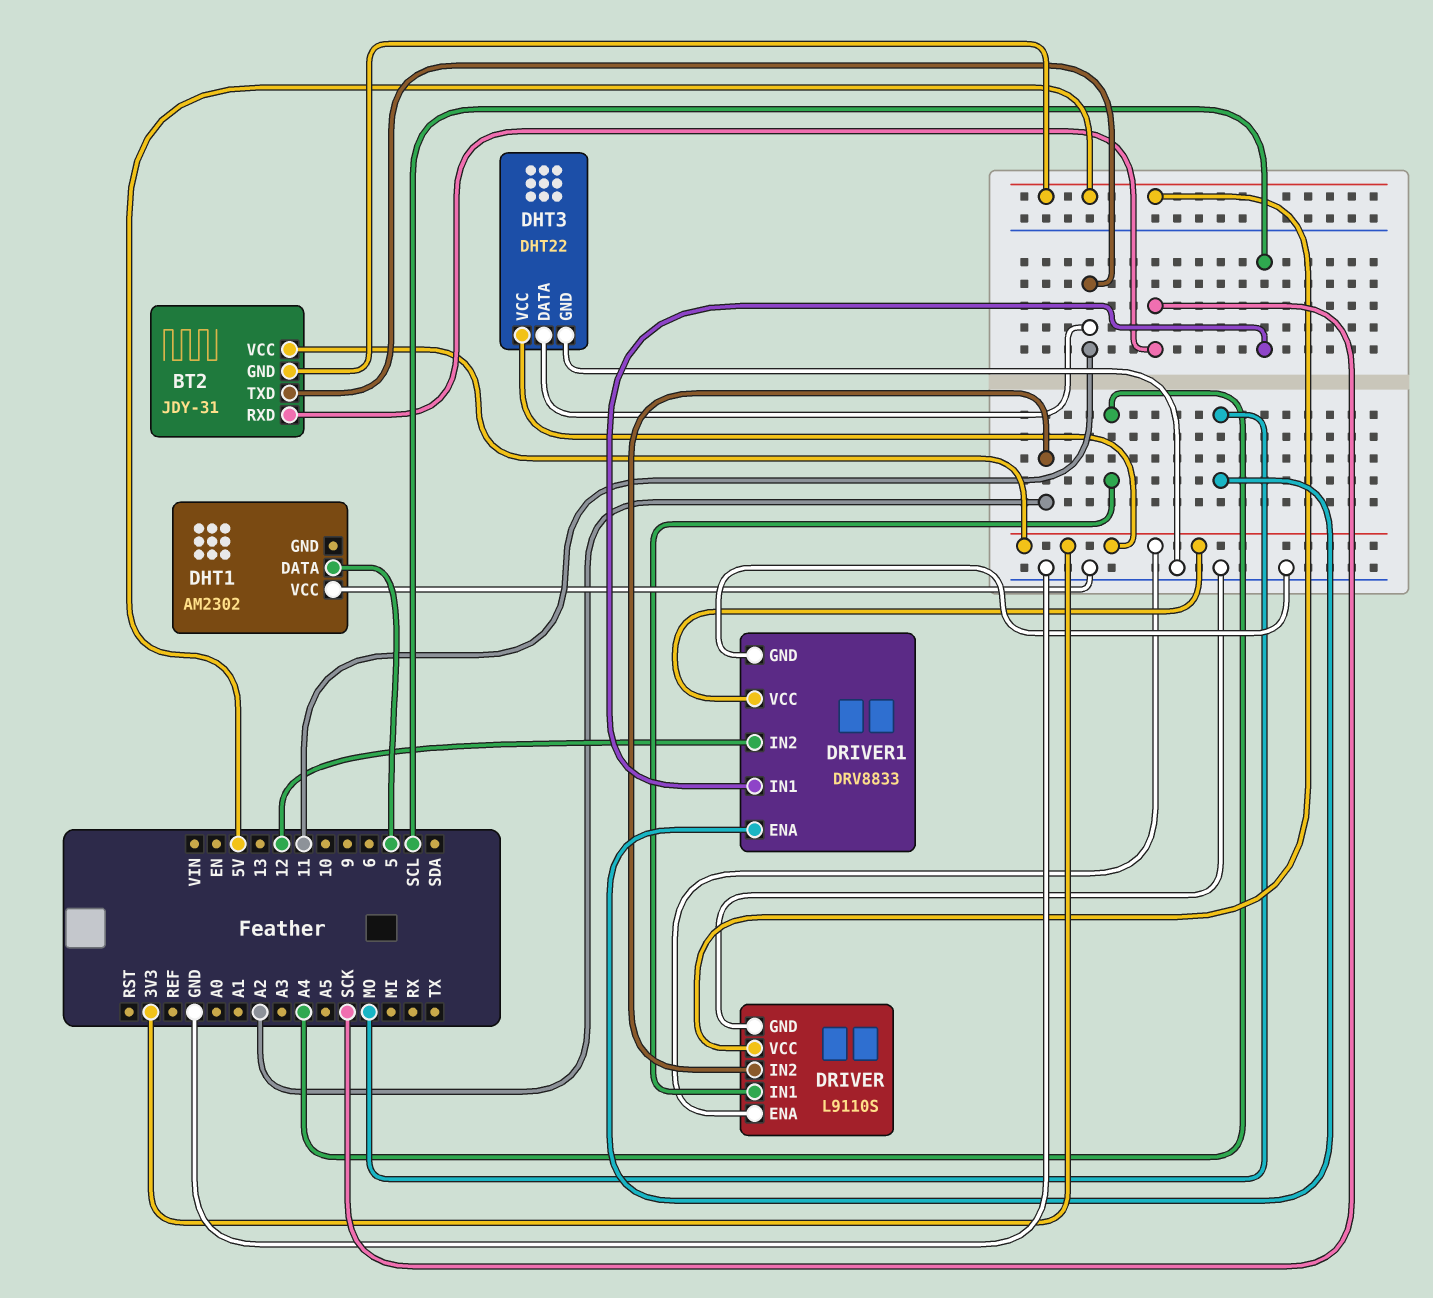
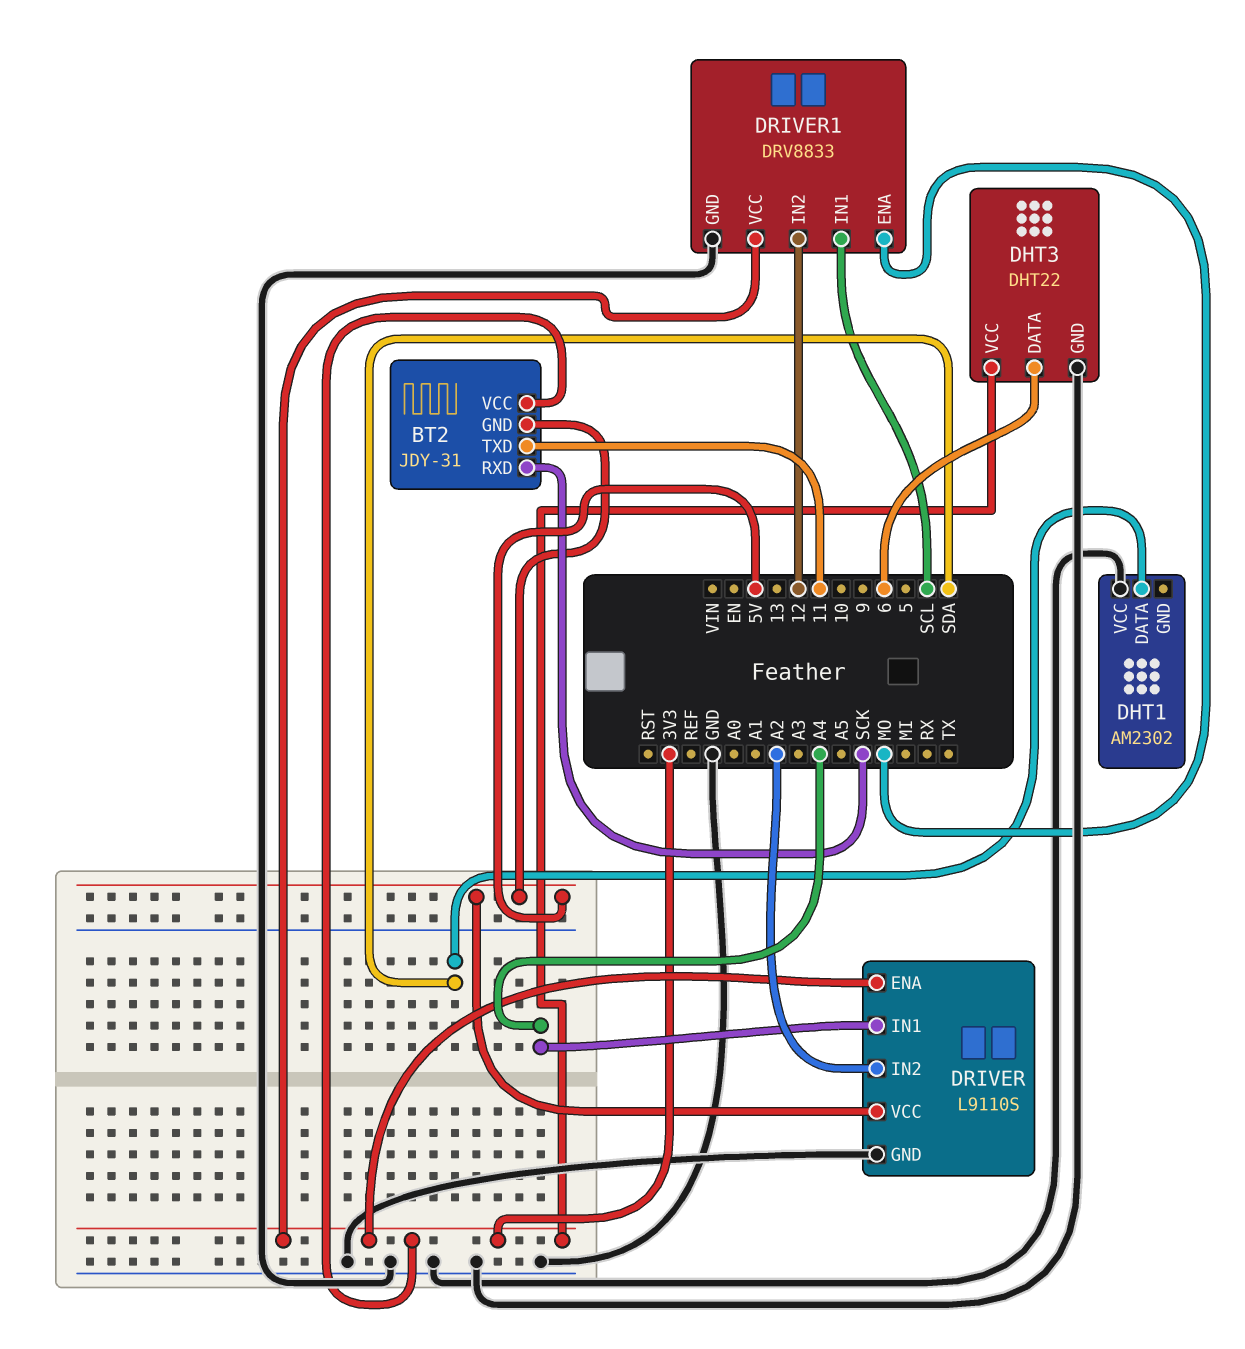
DHT1 pin DATA: 5 -> SDA
DHT3 pin DATA: 11 -> 6

